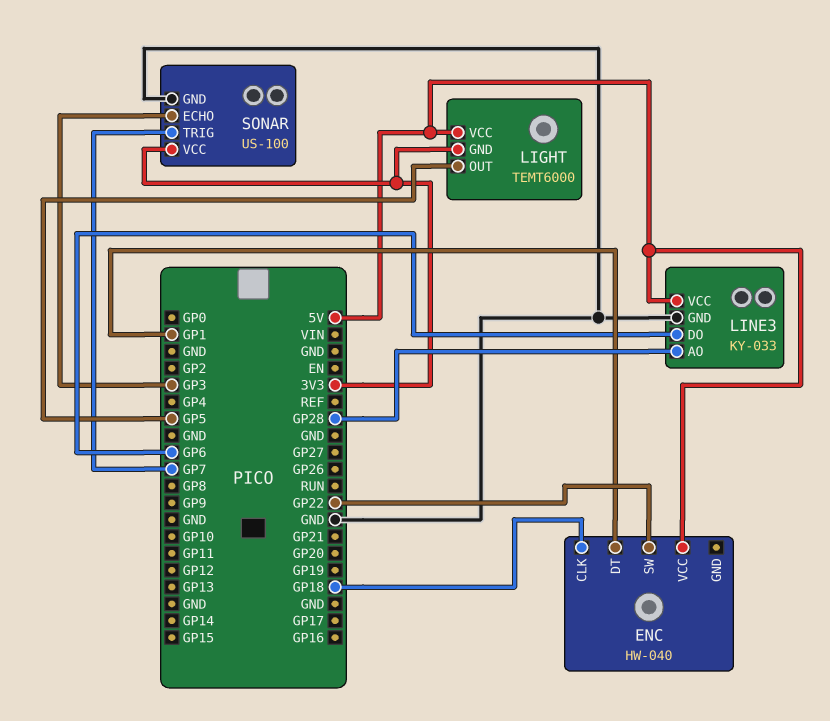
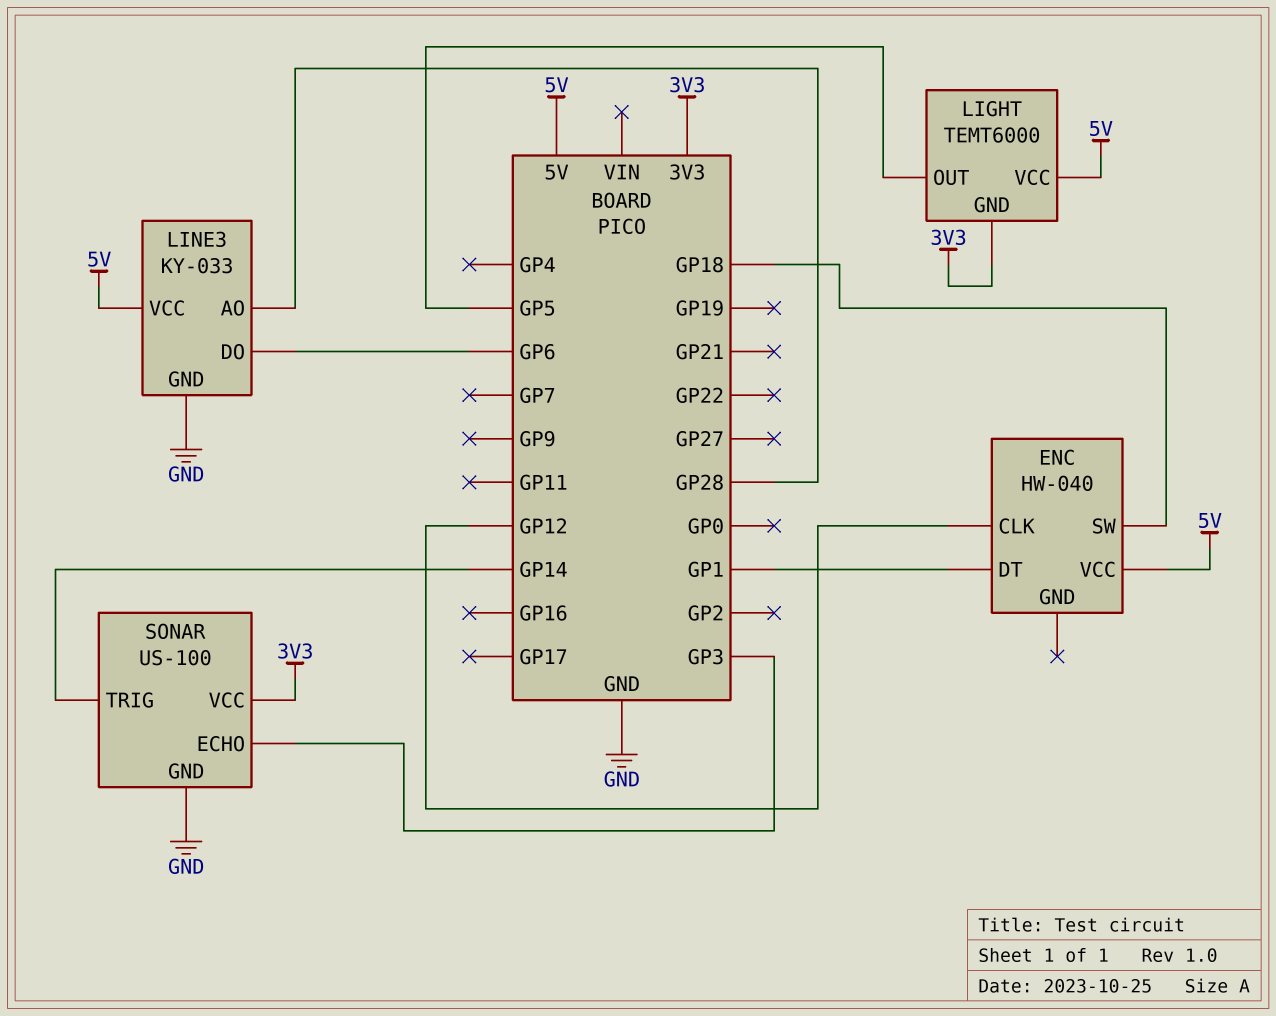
ENC pin CLK: GP18 -> GP12
ENC pin SW: GP22 -> GP18
SONAR pin TRIG: GP7 -> GP14

